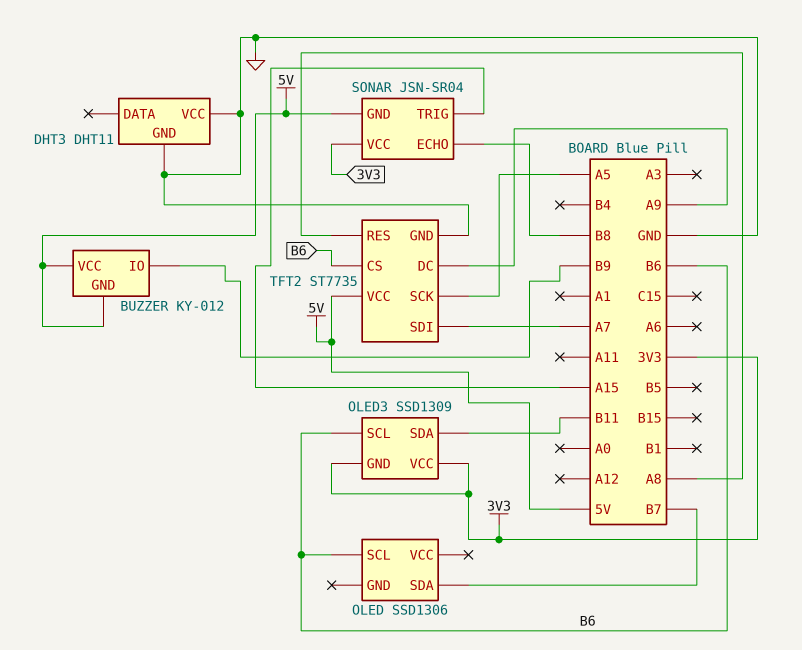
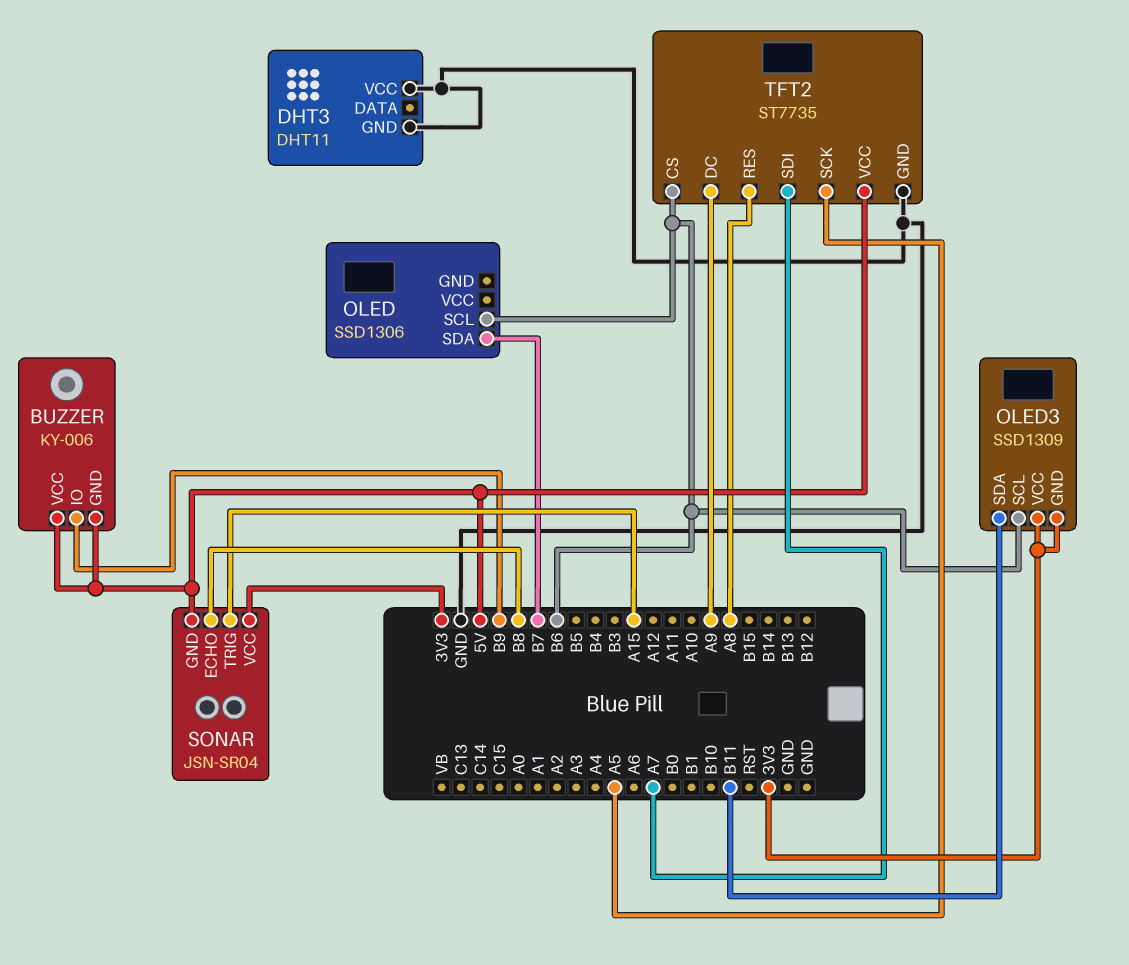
BUZZER: KY-012 -> KY-006

